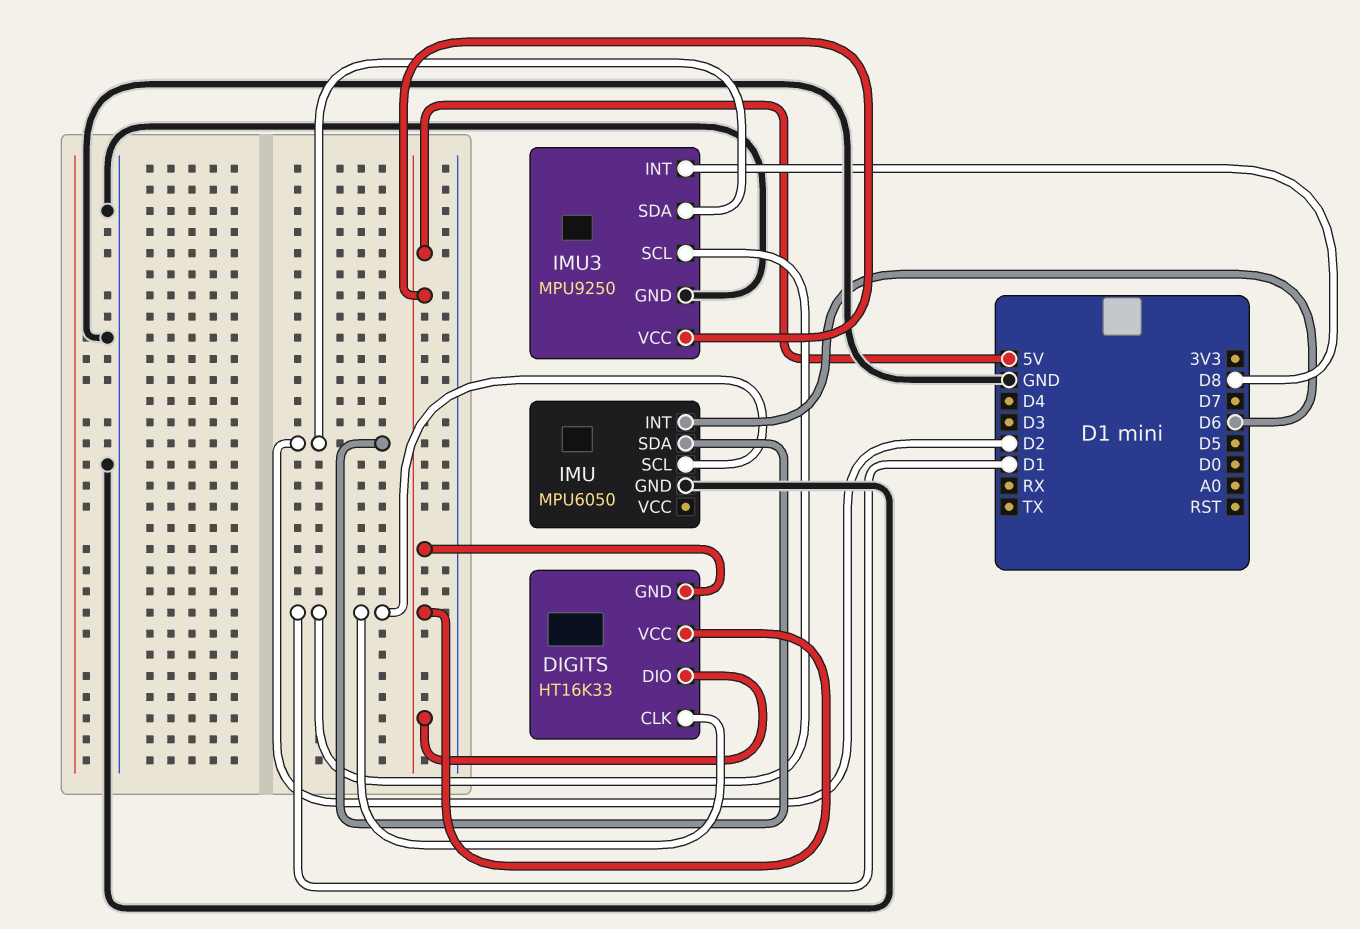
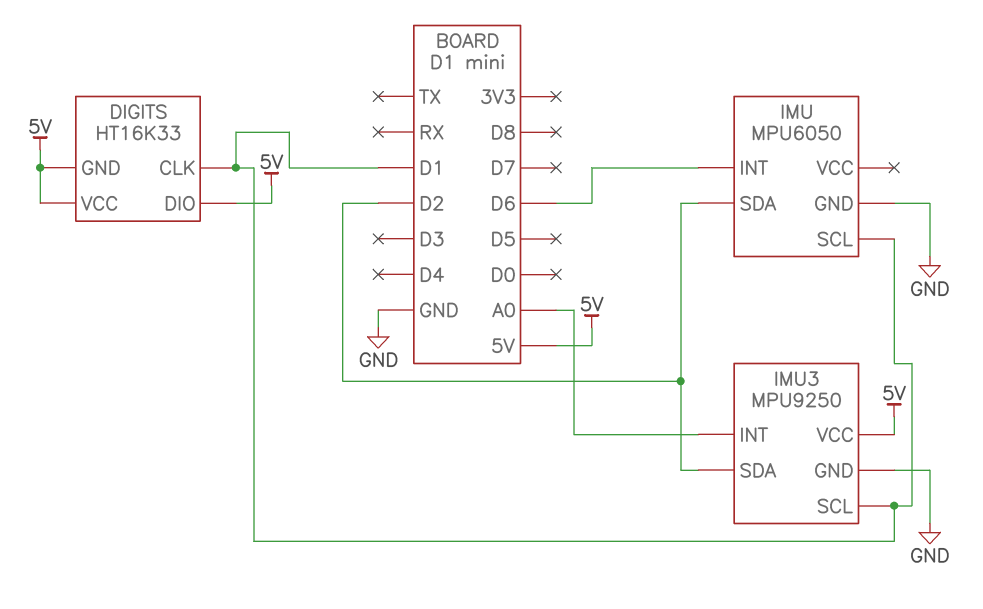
IMU3 pin INT: D8 -> A0

